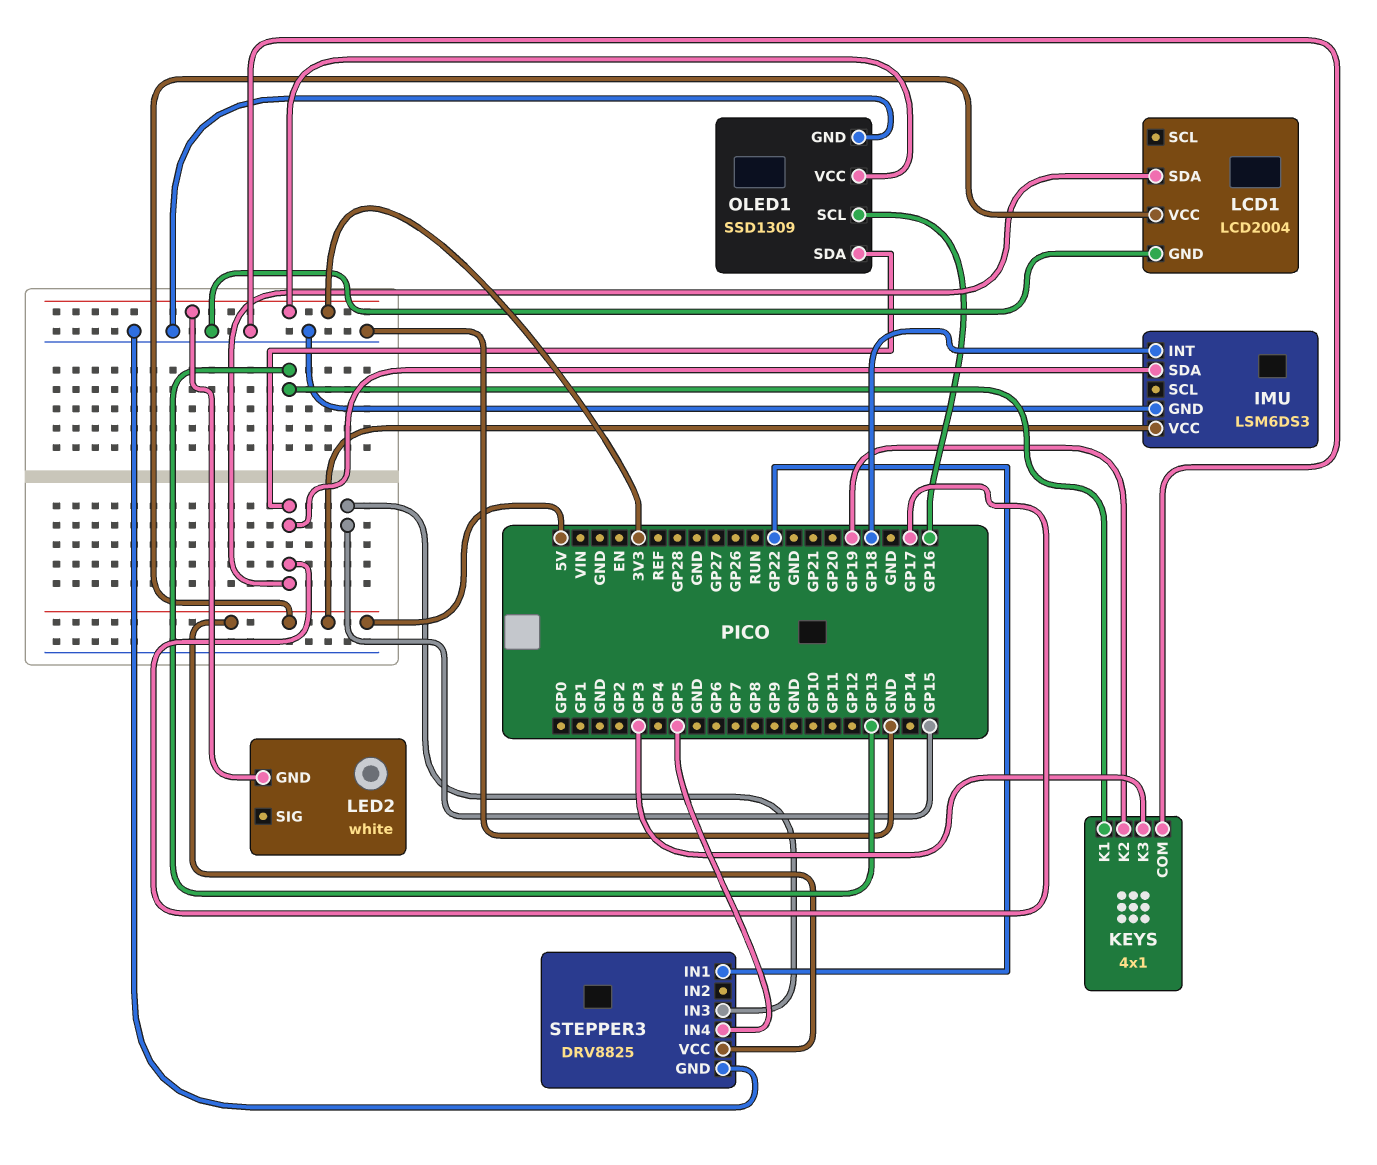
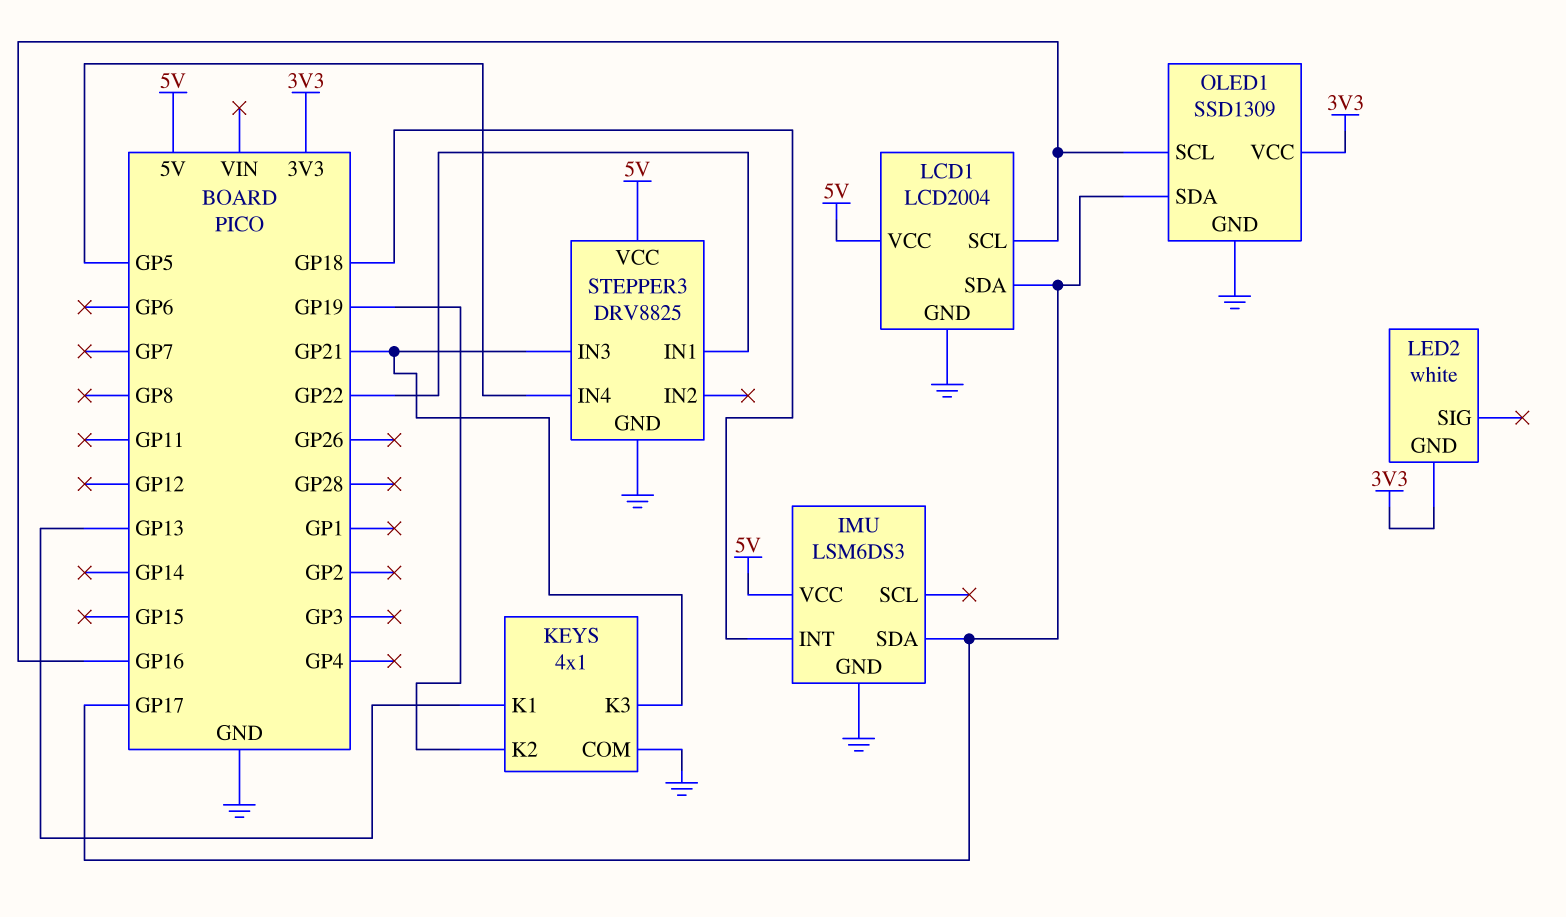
KEYS pin K3: GP3 -> GP21
LCD1 pin SCL: none -> GP16
STEPPER3 pin IN3: GP15 -> GP21

